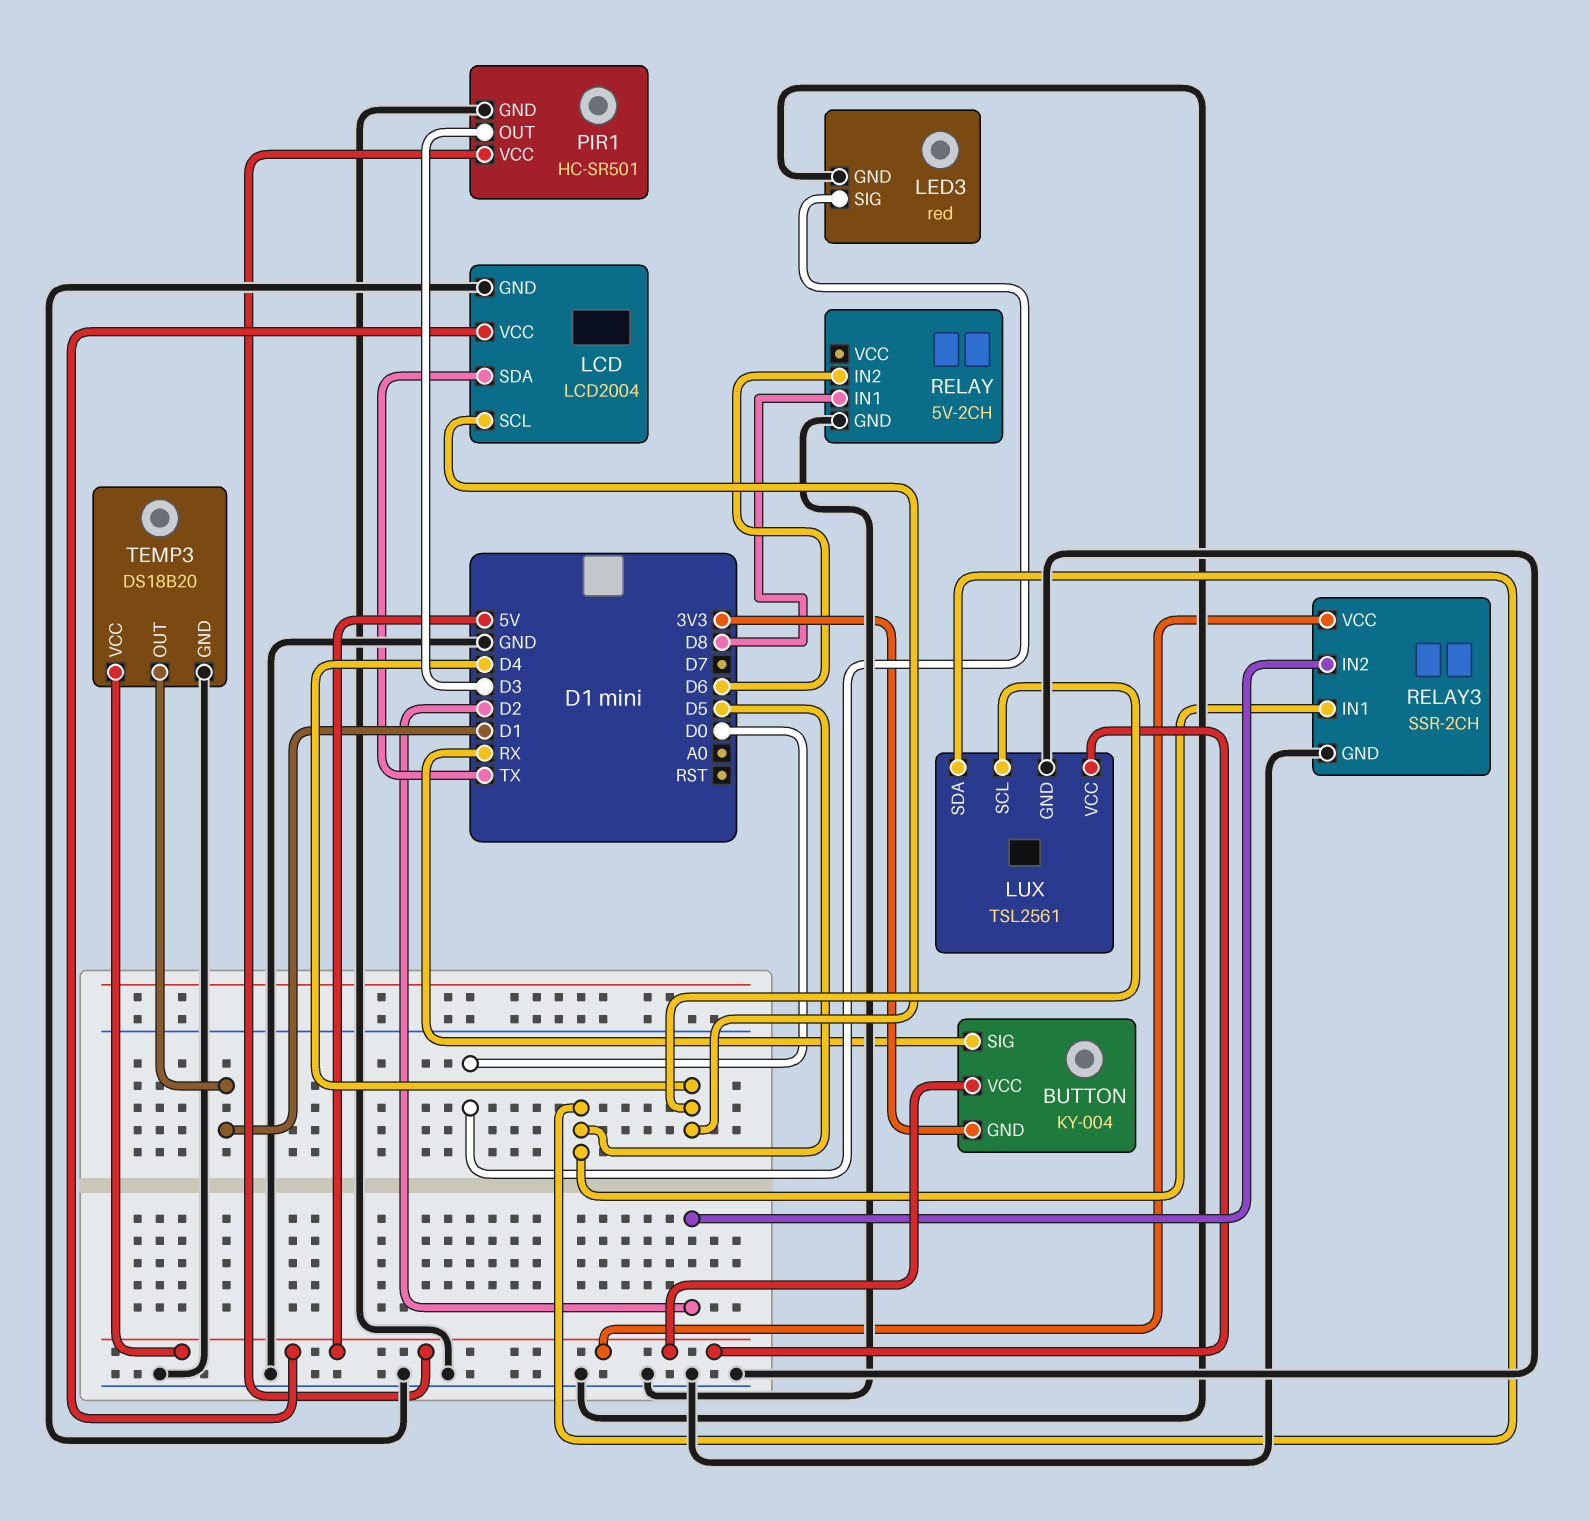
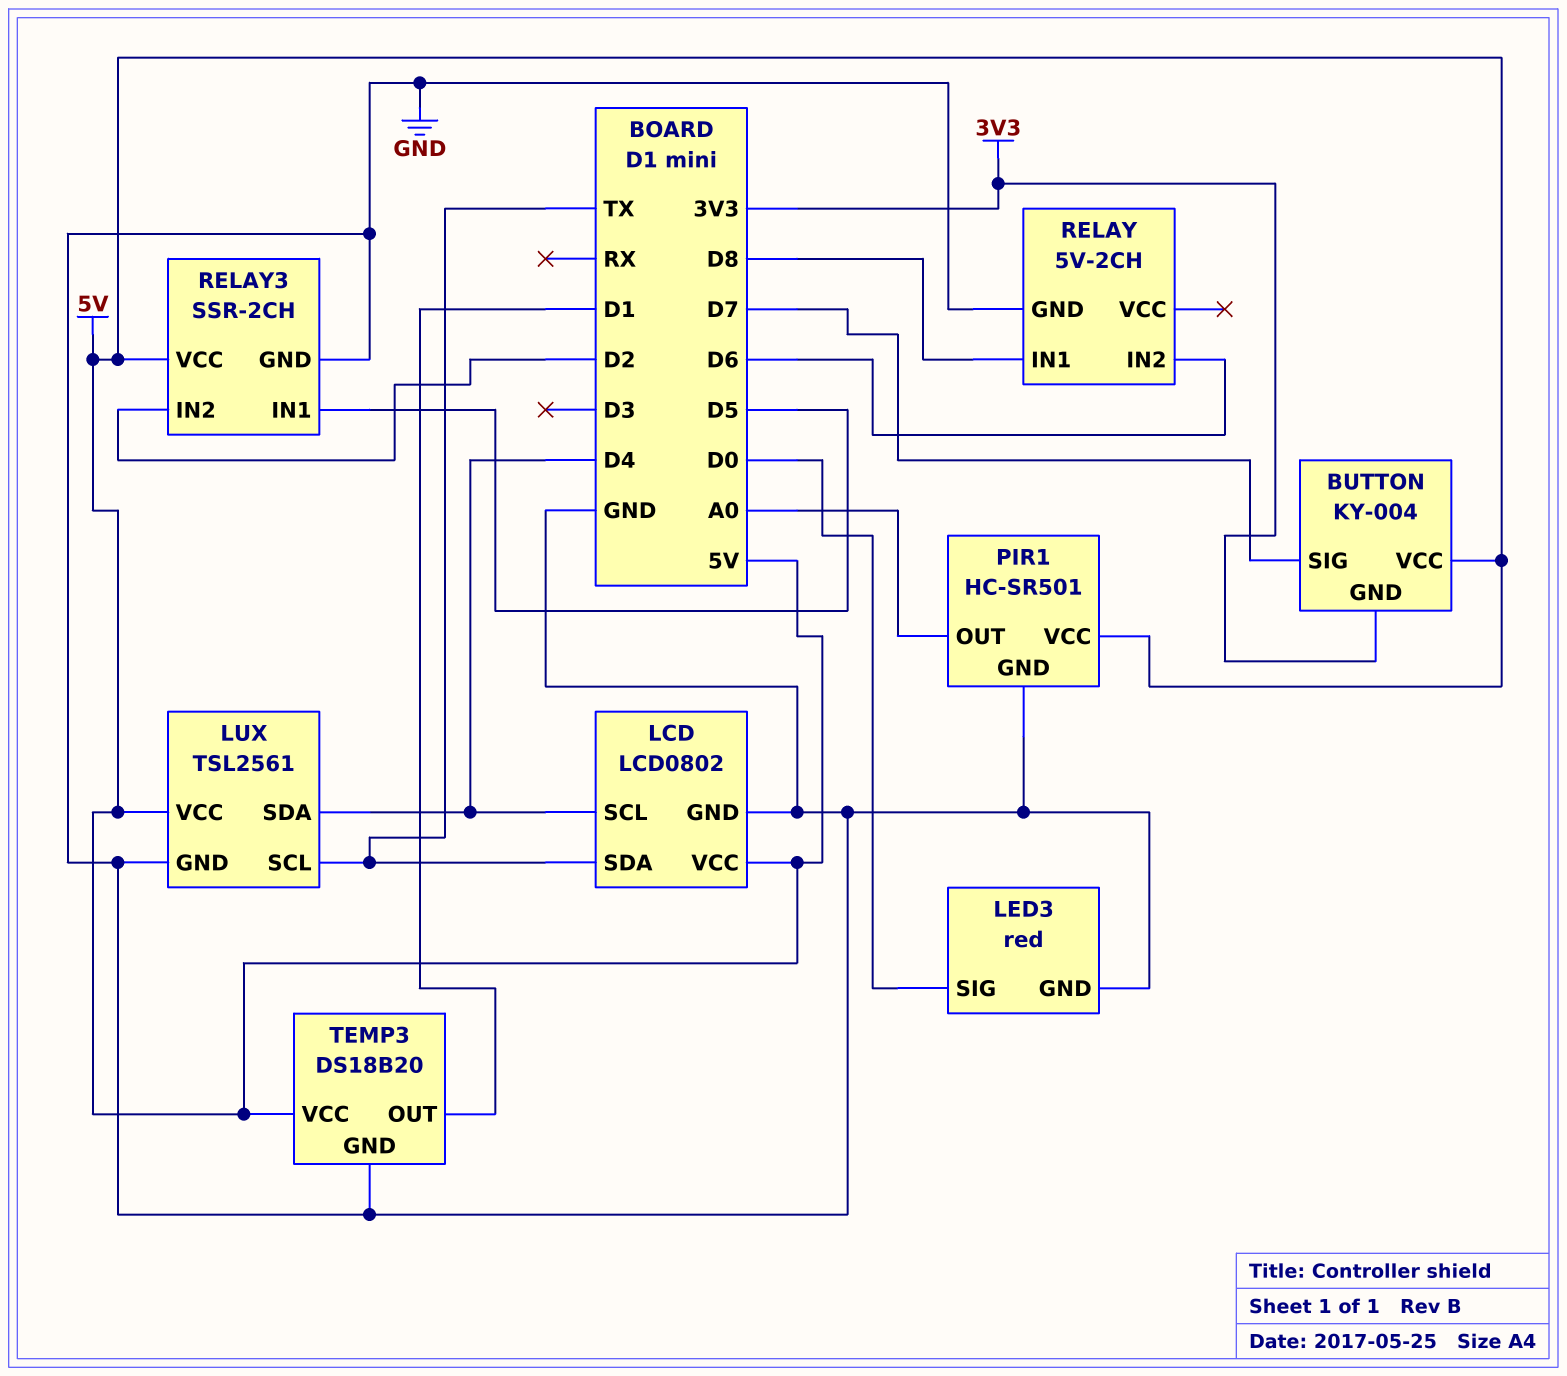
BUTTON pin SIG: RX -> D7
LCD: LCD2004 -> LCD0802
LUX pin SCL: D4 -> TX
LUX pin SDA: D5 -> D4
PIR1 pin OUT: D3 -> A0

